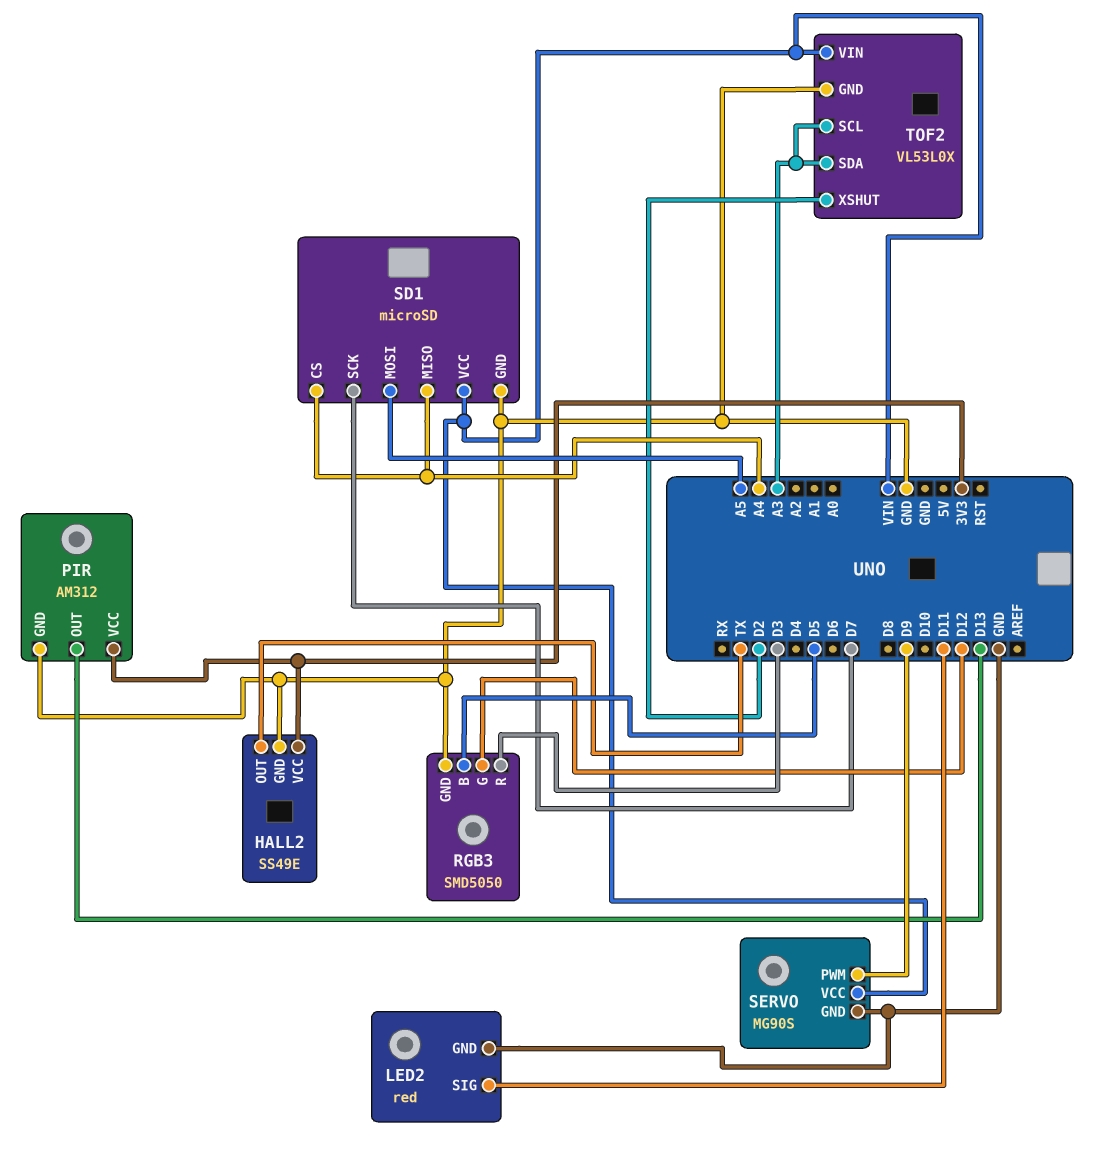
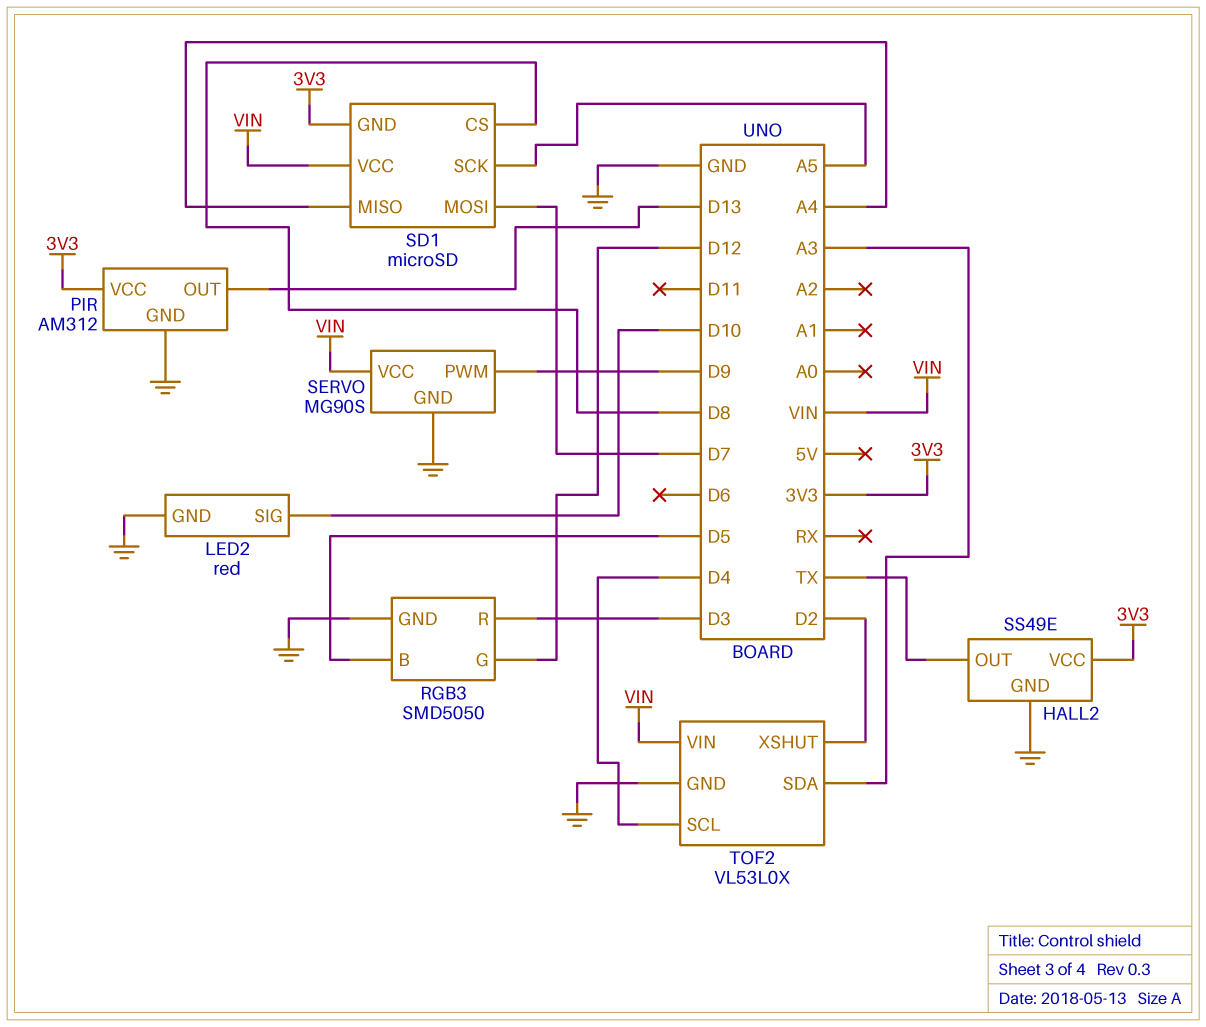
LED2 pin SIG: D11 -> D10
SD1 pin CS: A4 -> D8
SD1 pin GND: GND -> 3V3
SD1 pin MOSI: A5 -> D7
SD1 pin SCK: D7 -> A5
TOF2 pin SCL: A3 -> D4

